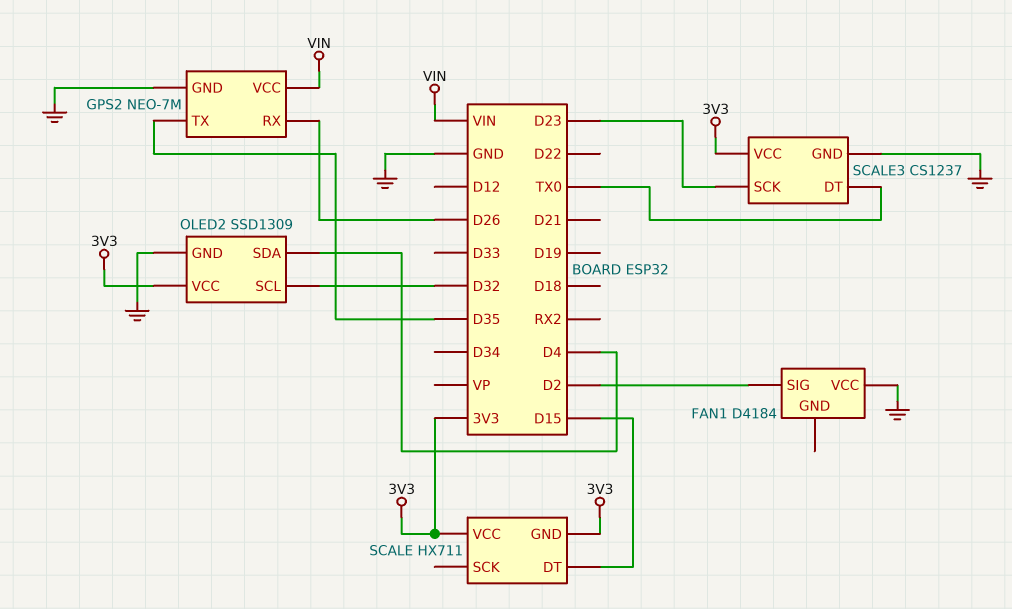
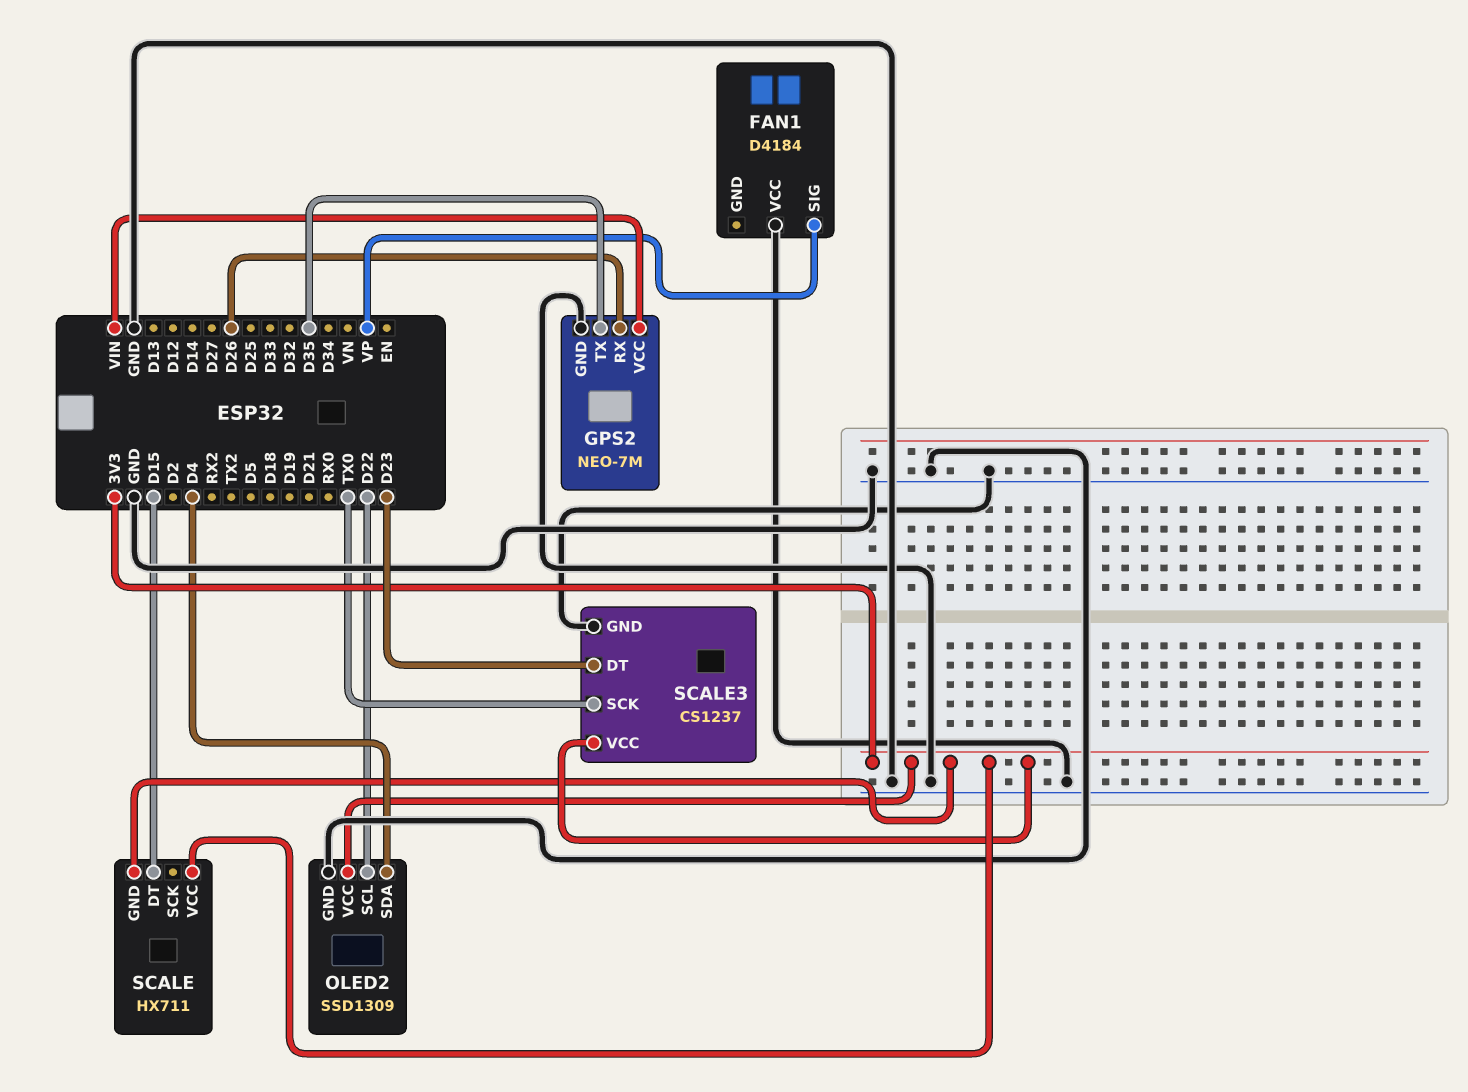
FAN1 pin SIG: D2 -> VP
OLED2 pin SCL: D32 -> D22
SCALE3 pin DT: TX0 -> D23
SCALE3 pin SCK: D23 -> TX0

